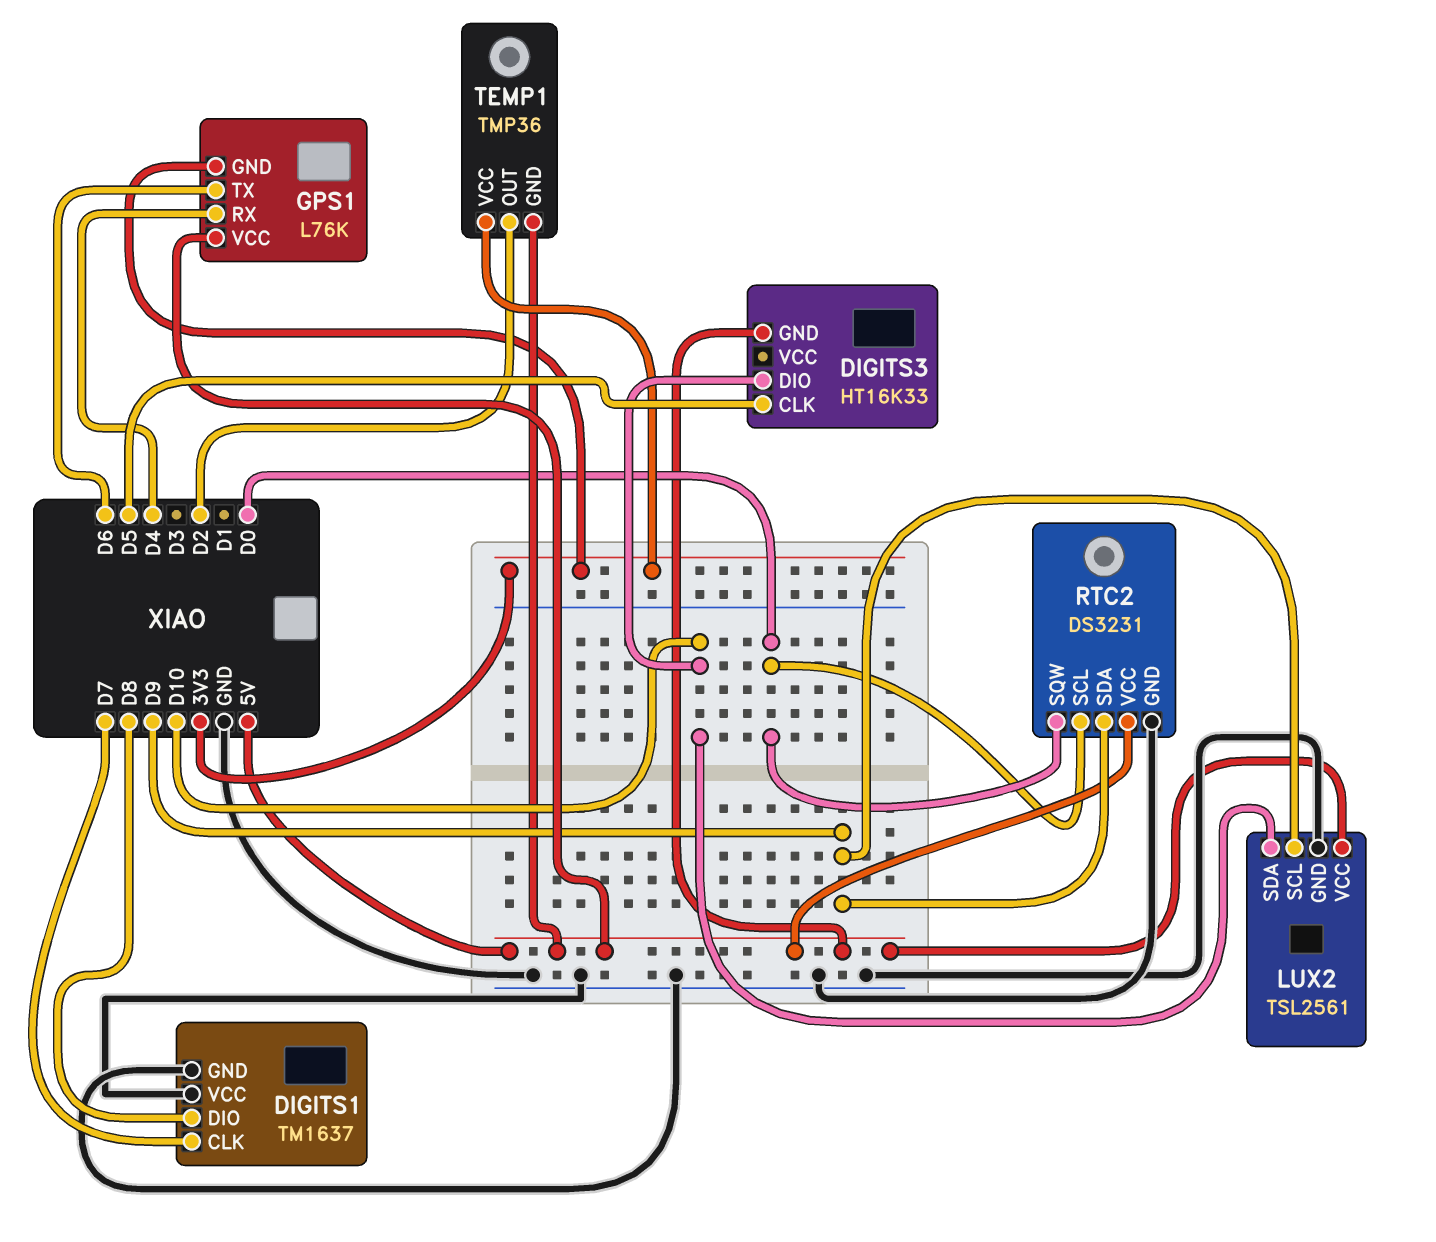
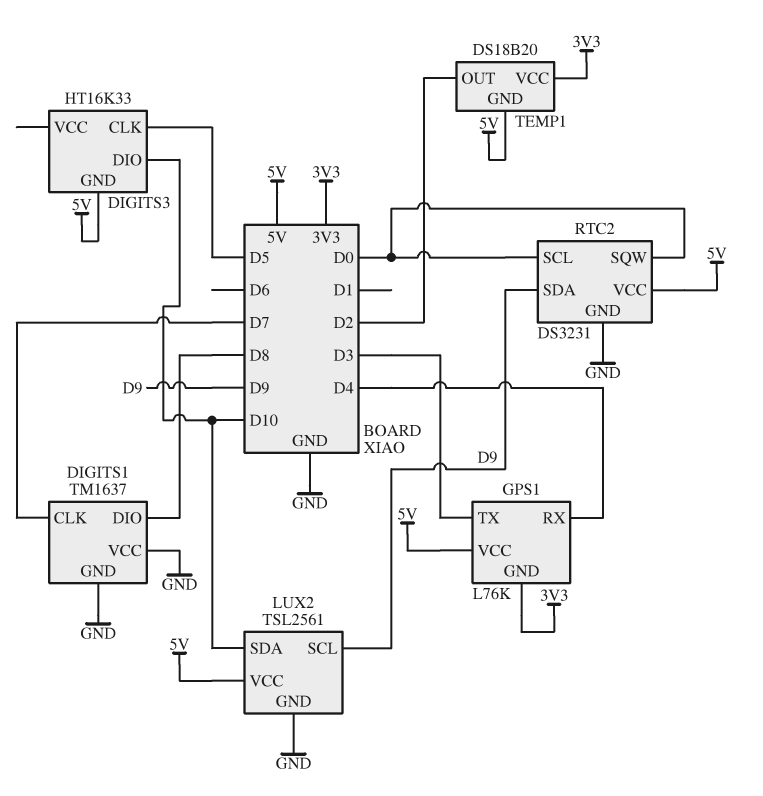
GPS1 pin TX: D6 -> D3
TEMP1: TMP36 -> DS18B20

